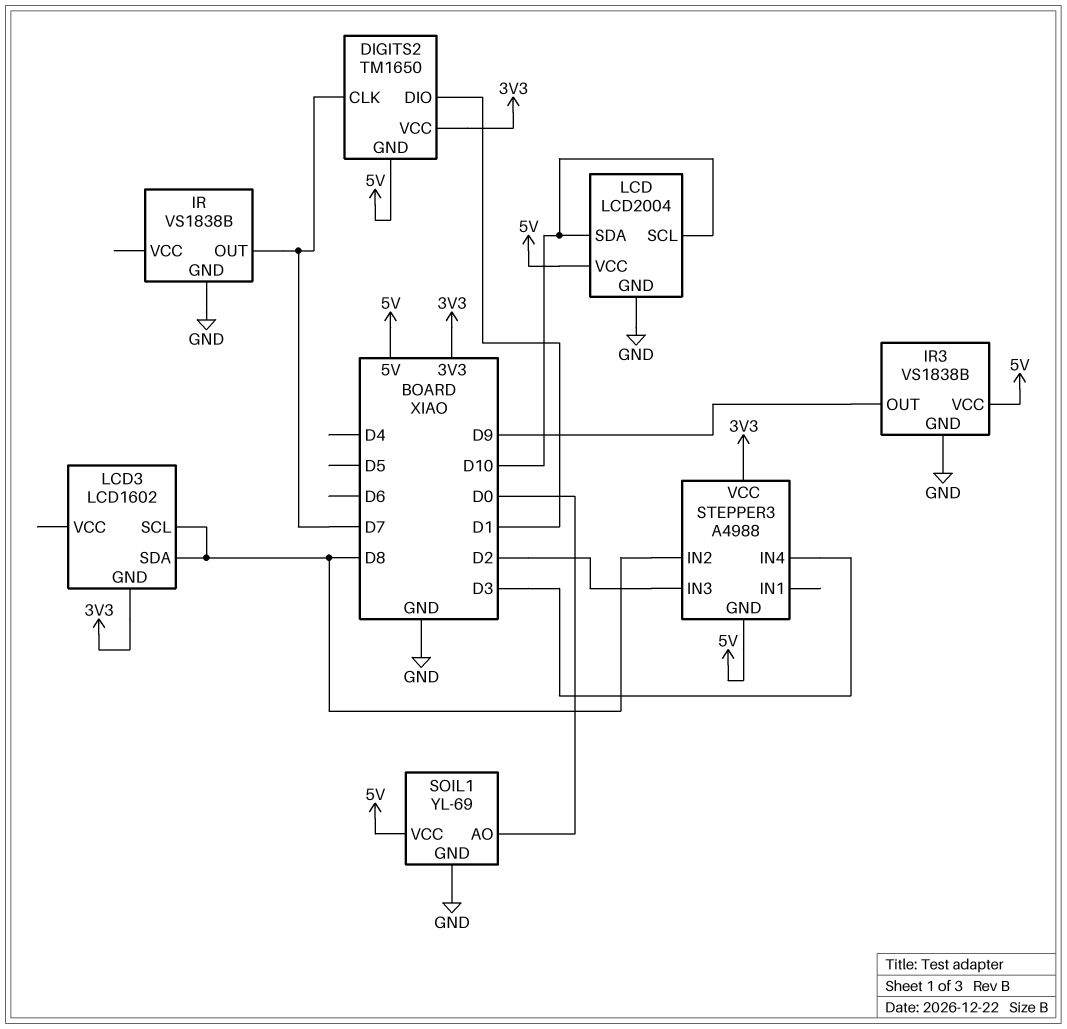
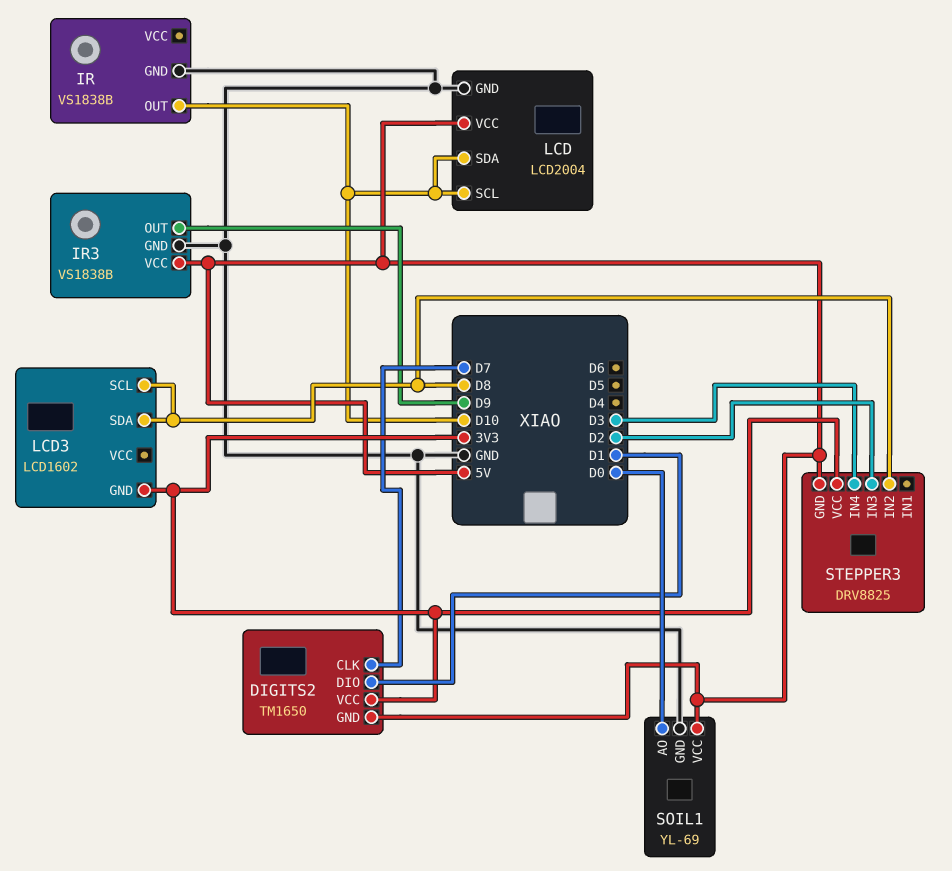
IR pin OUT: D7 -> D10
STEPPER3: A4988 -> DRV8825

